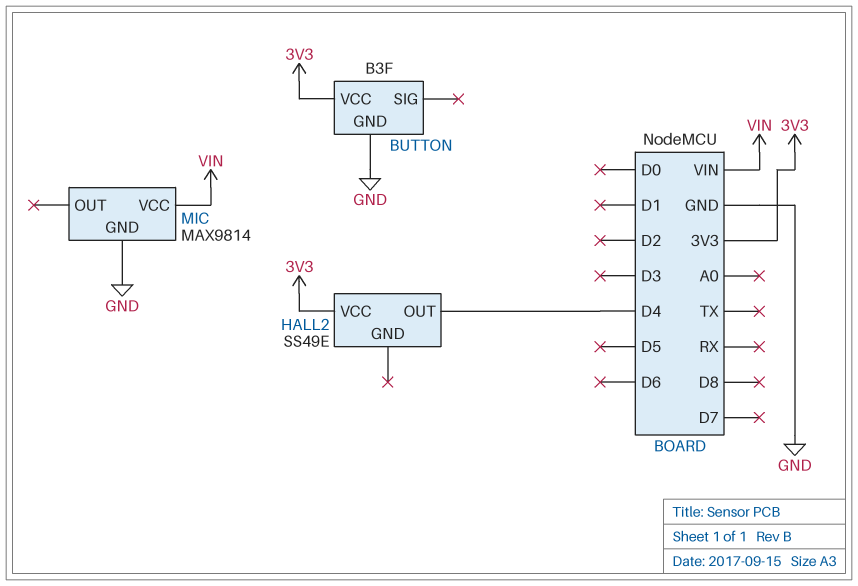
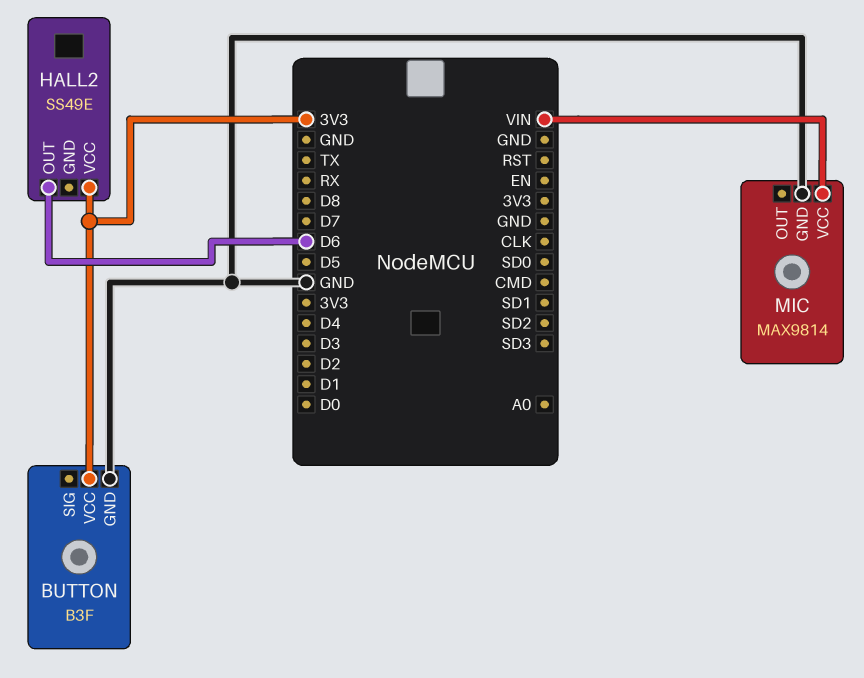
HALL2 pin OUT: D4 -> D6

